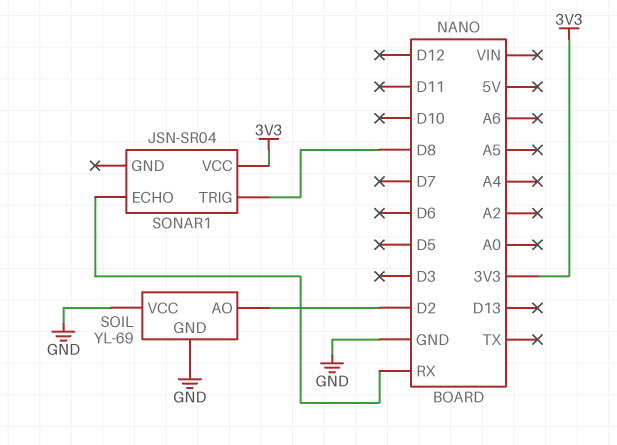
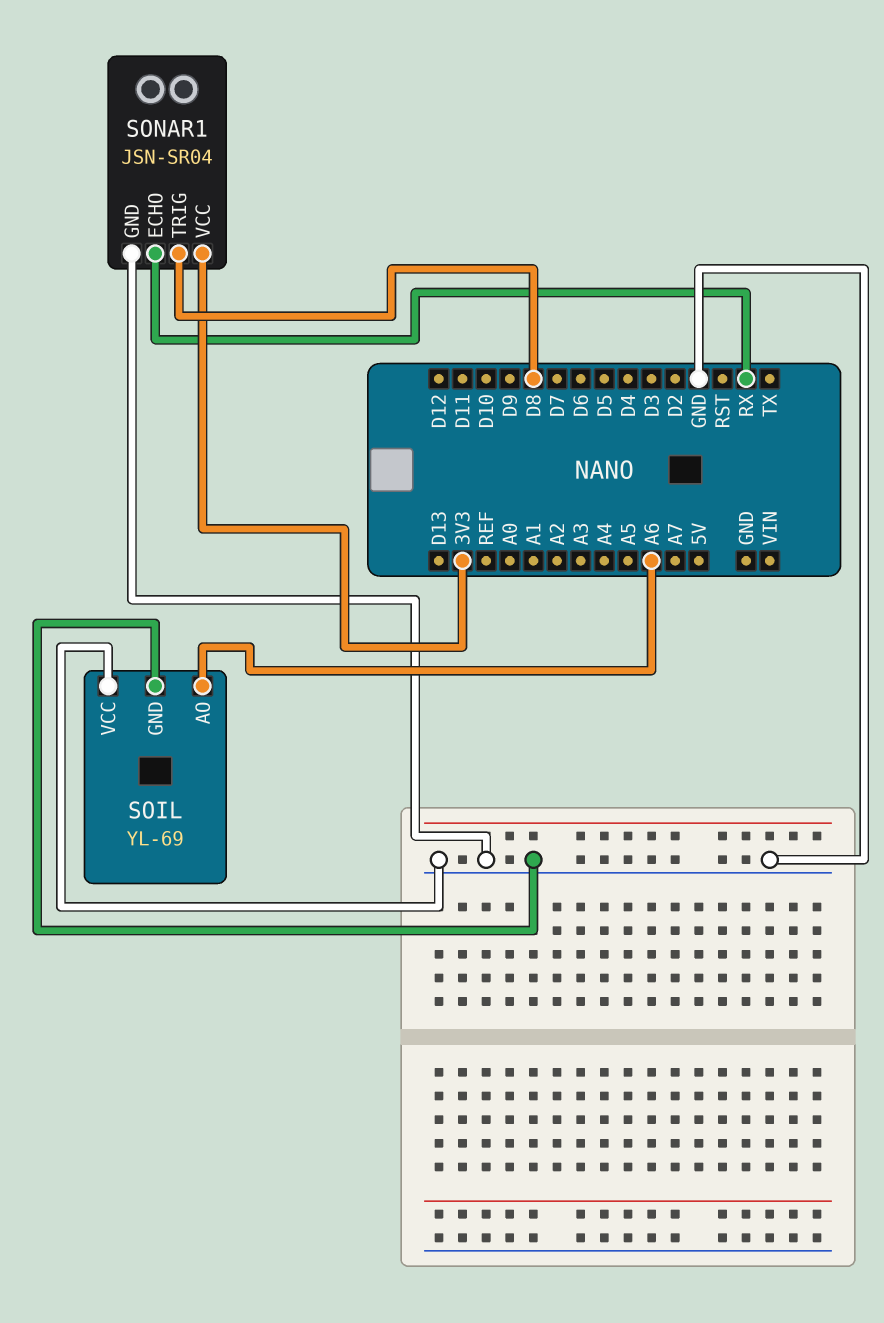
SOIL pin AO: D2 -> A6
SONAR1 pin GND: none -> GND

